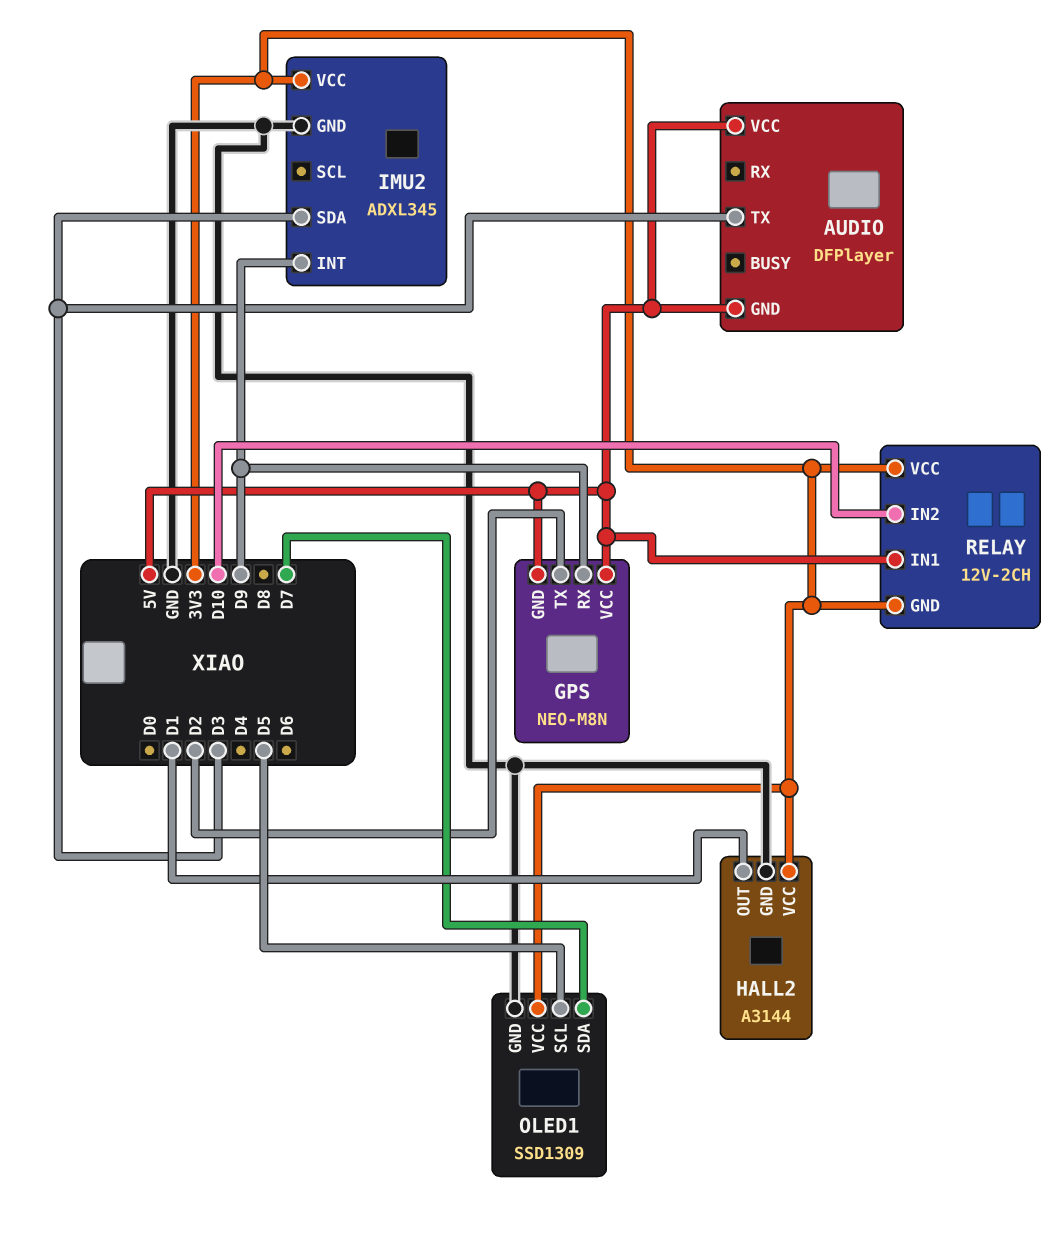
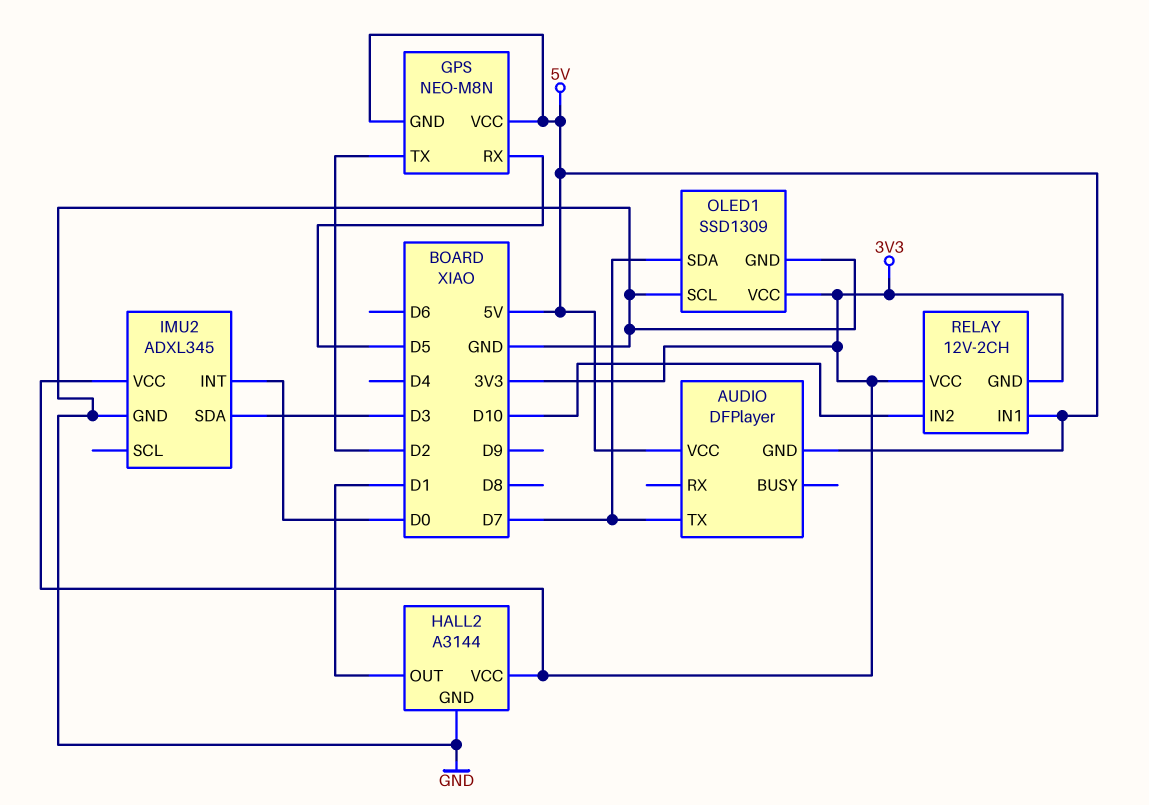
AUDIO pin TX: D3 -> D7
GPS pin RX: D9 -> D5
IMU2 pin INT: D9 -> D0
OLED1 pin SCL: D5 -> GND

